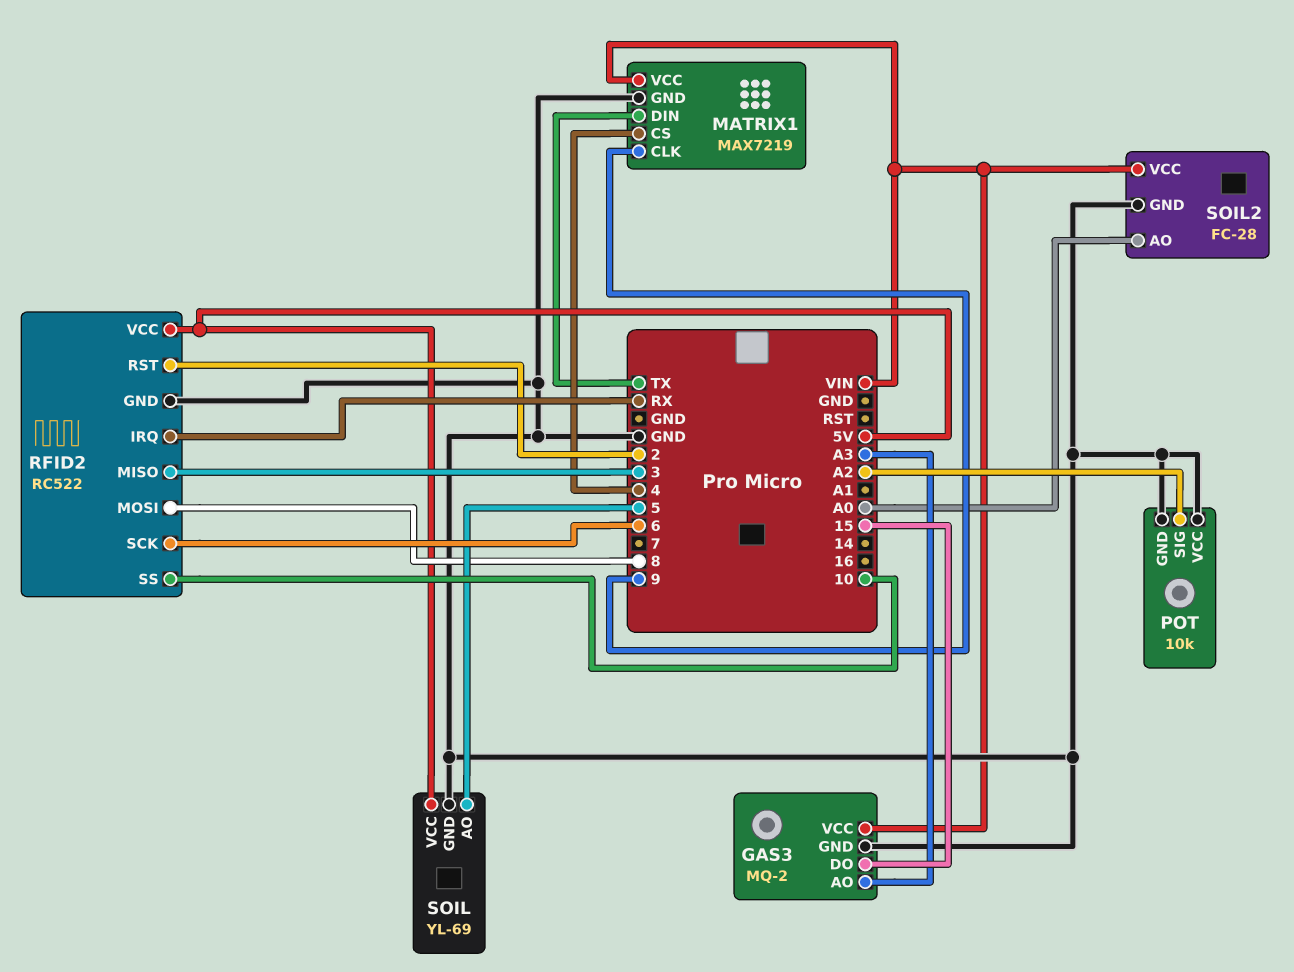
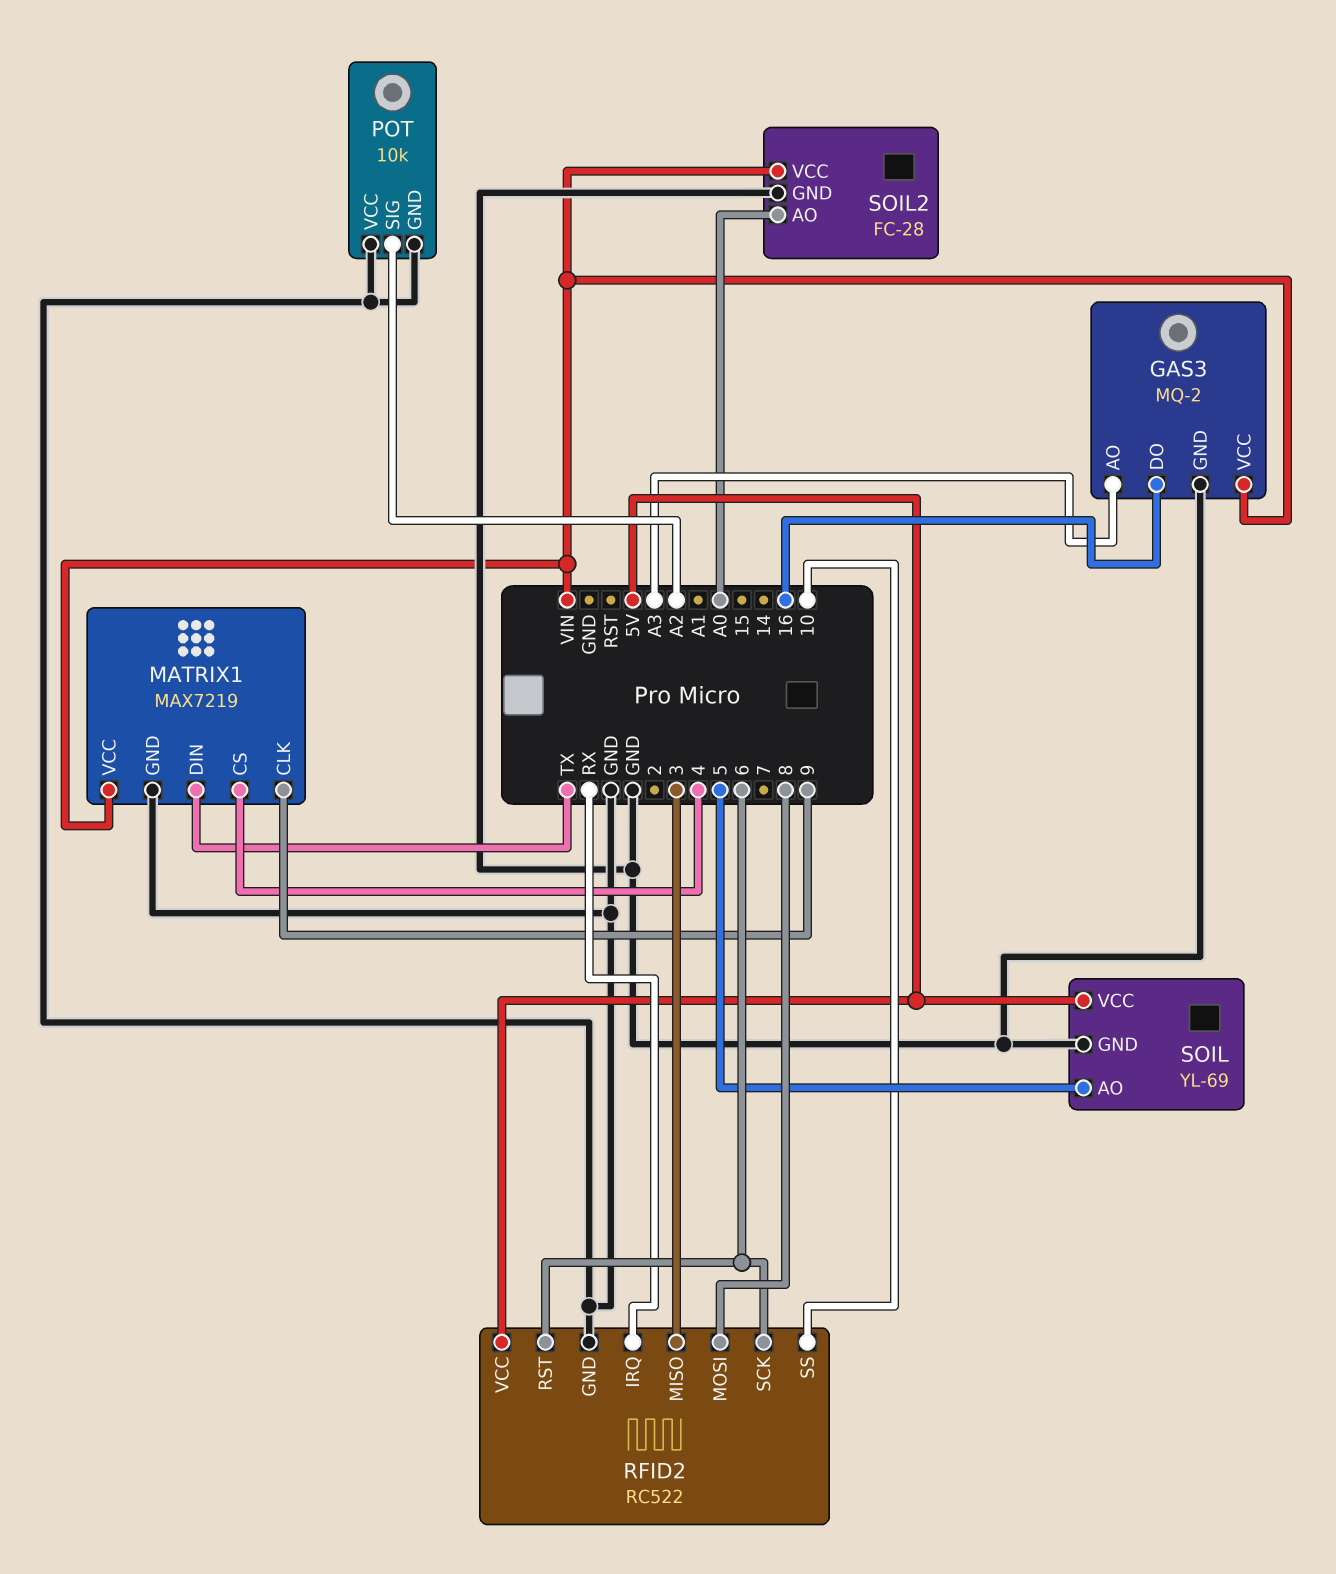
GAS3 pin DO: 15 -> 16
RFID2 pin RST: 2 -> 6

